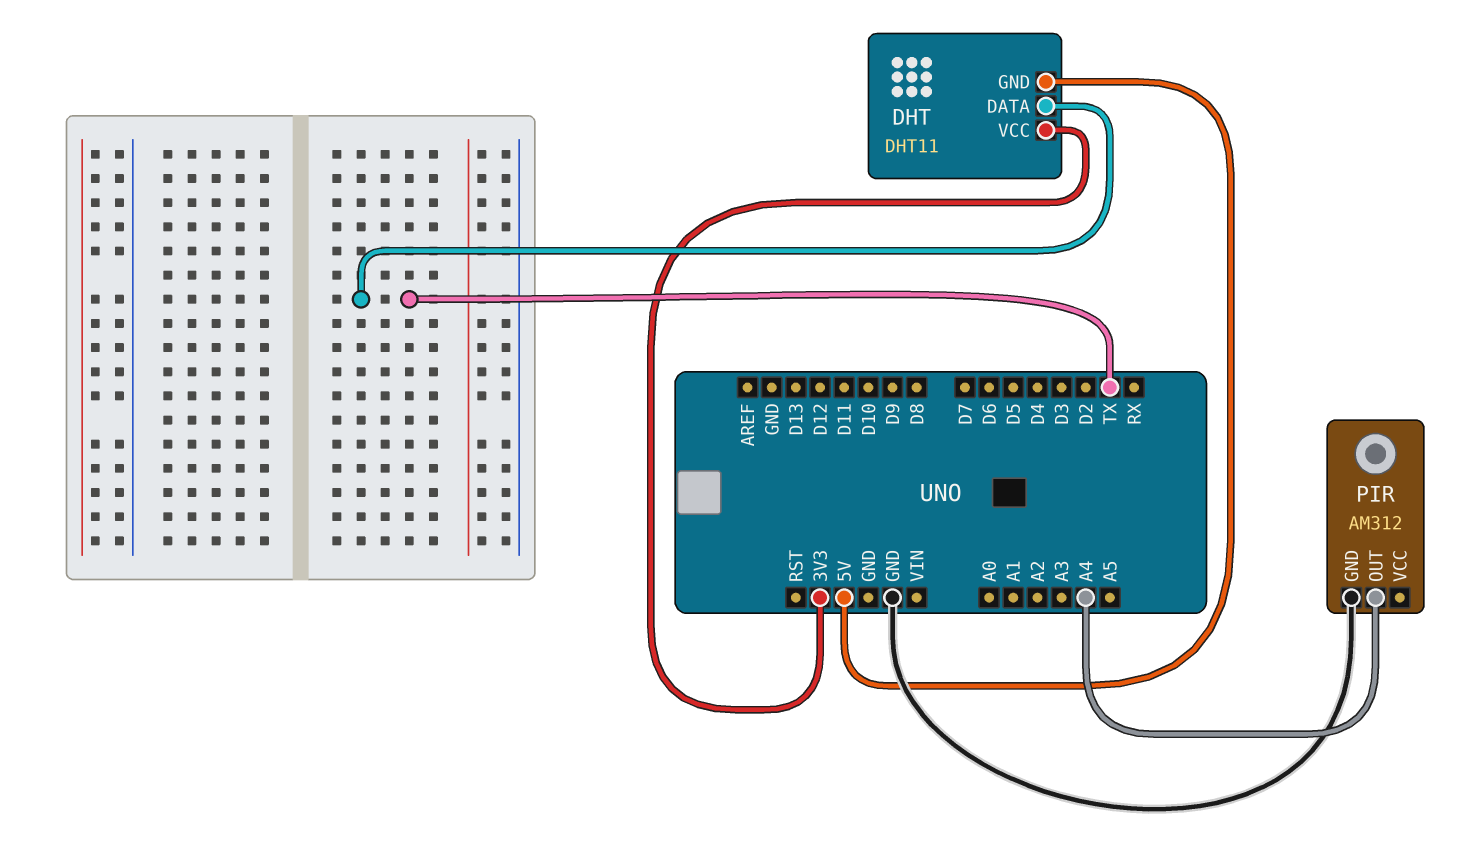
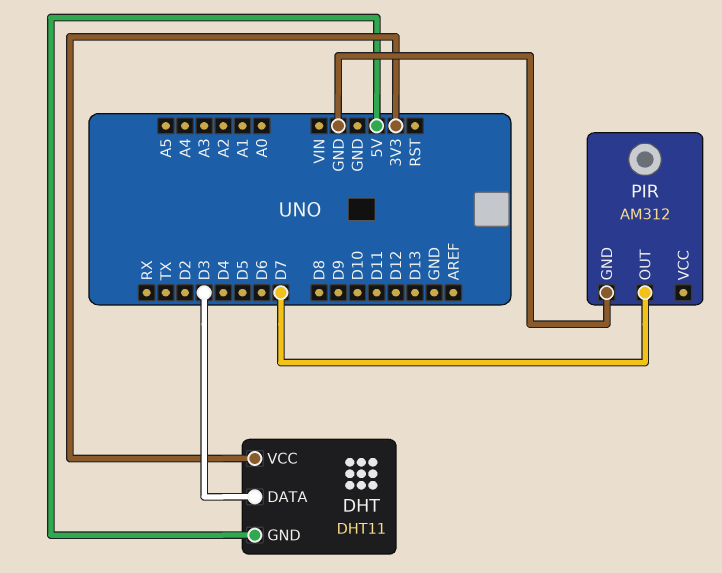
DHT pin DATA: TX -> D3
PIR pin OUT: A4 -> D7

